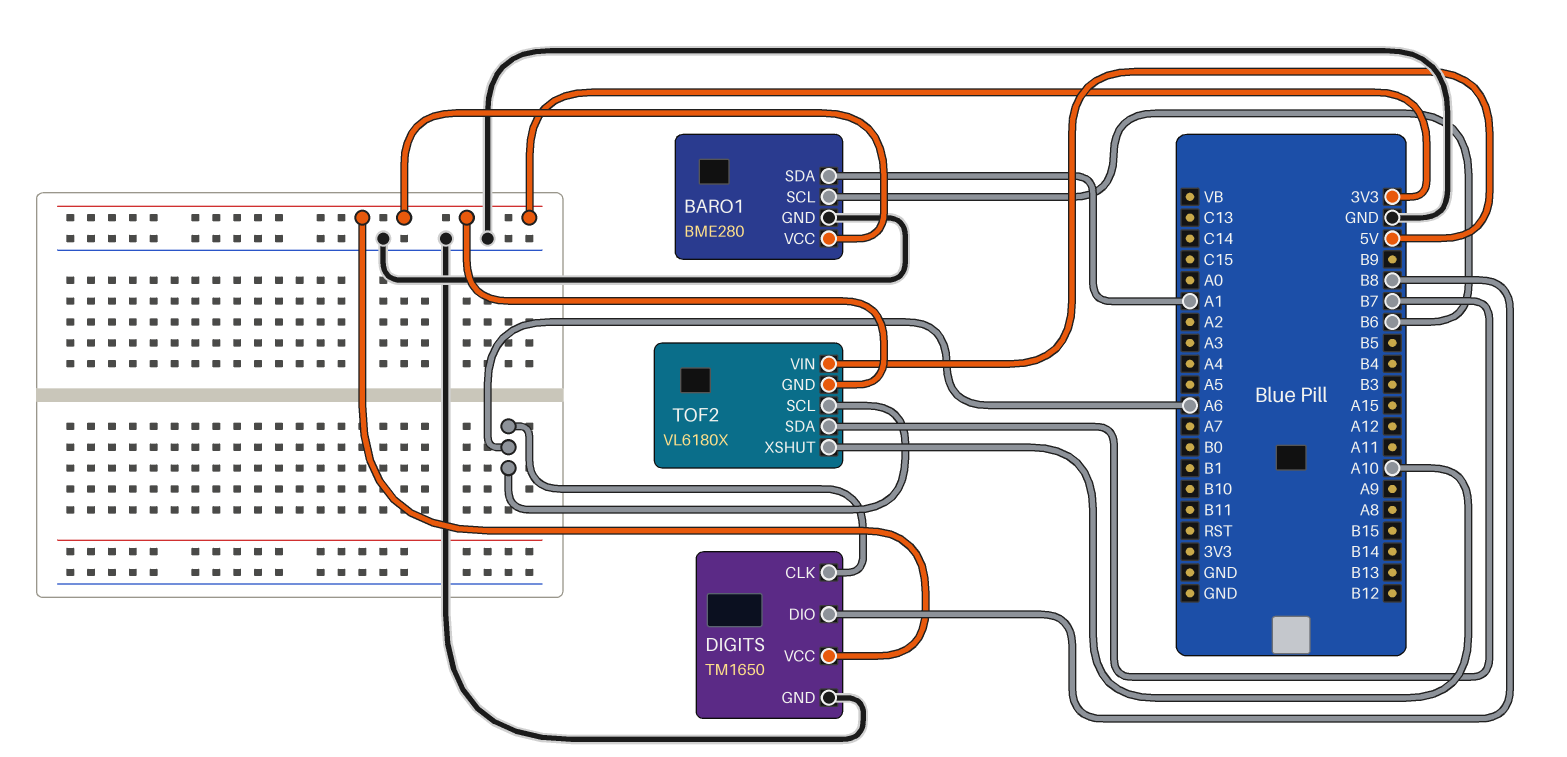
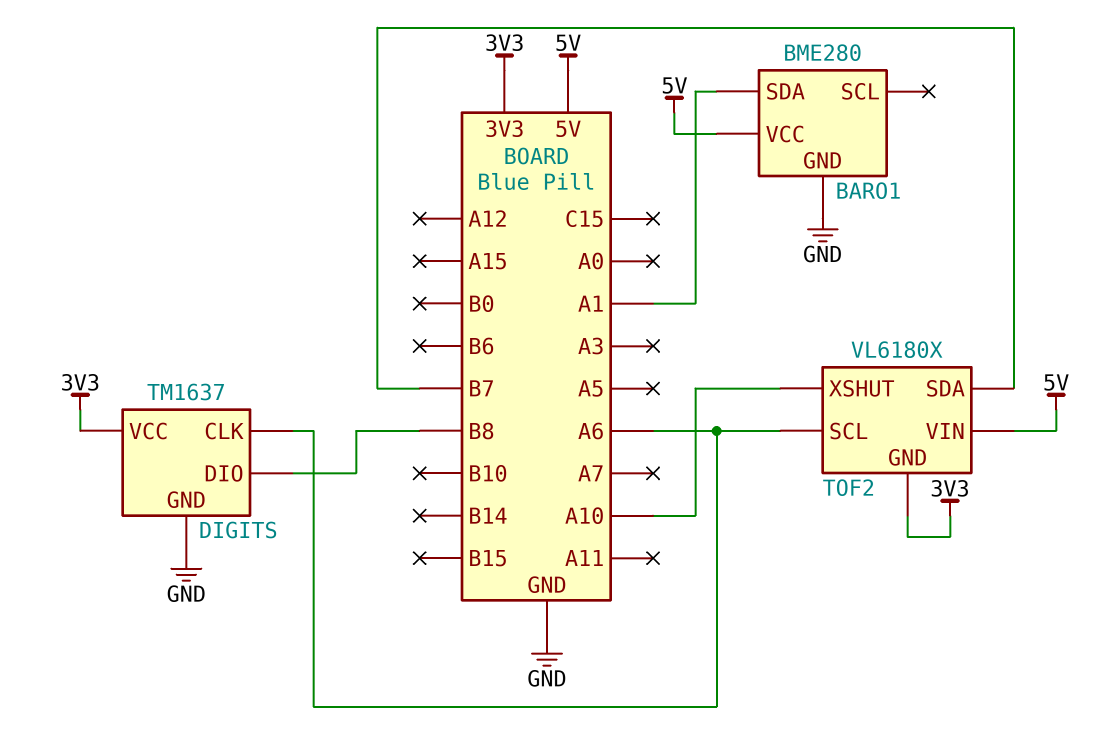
BARO1 pin SCL: B6 -> none
BARO1 pin VCC: 3V3 -> 5V
DIGITS: TM1650 -> TM1637

